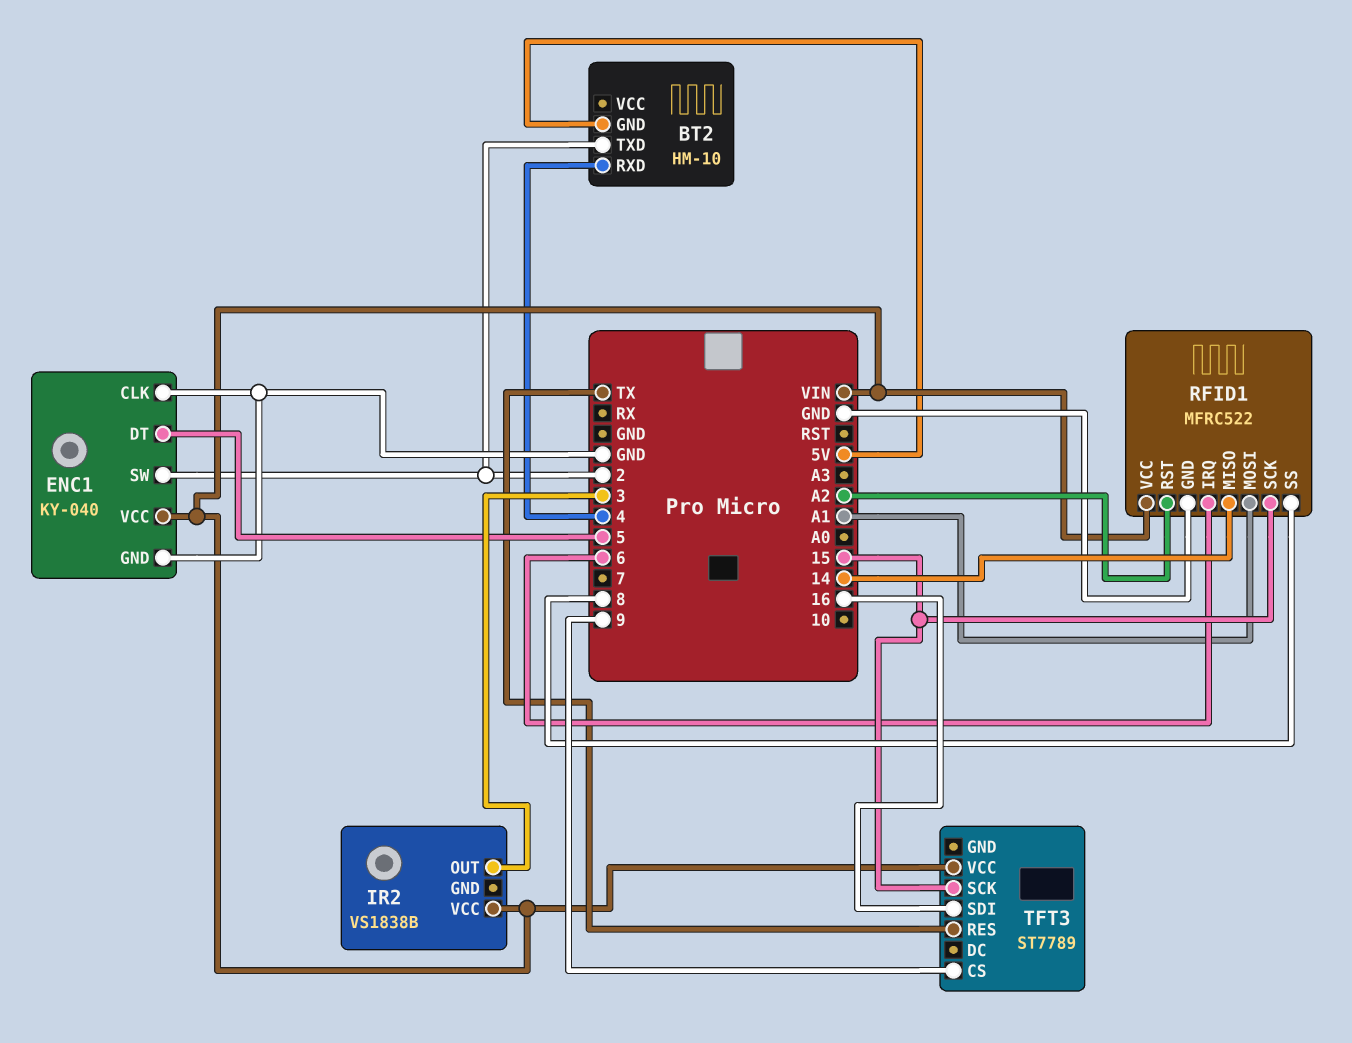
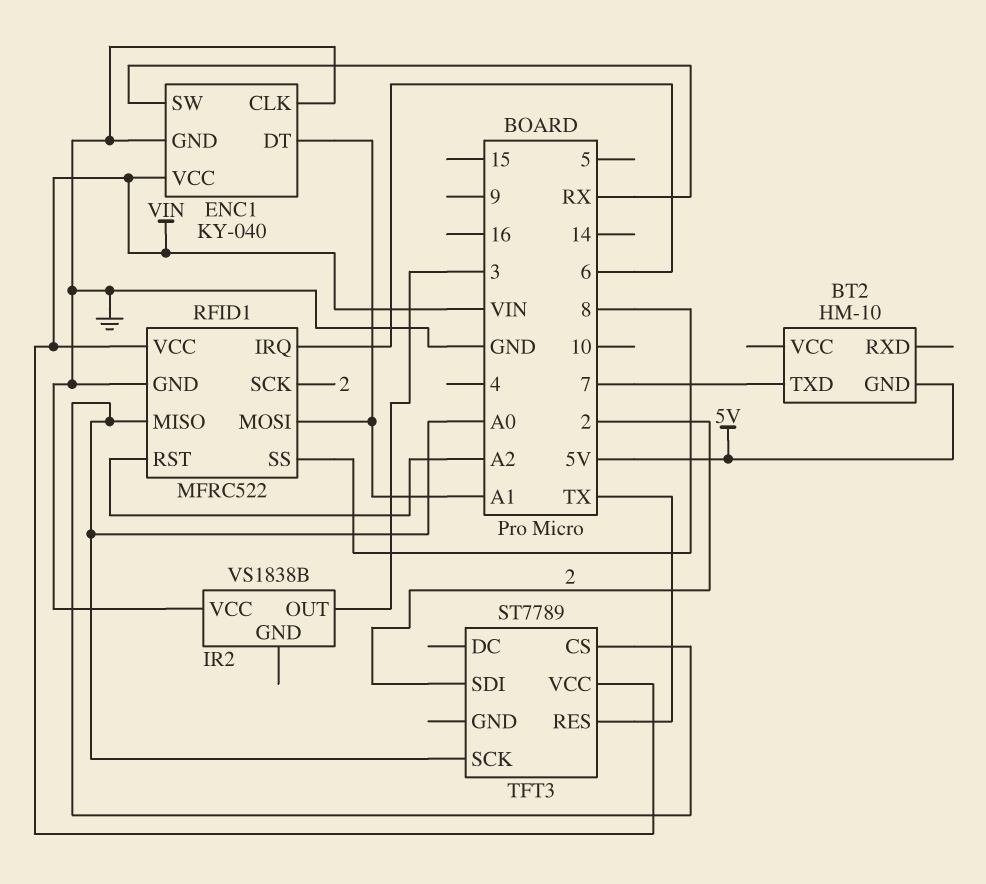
BT2 pin RXD: 4 -> none
BT2 pin TXD: 2 -> 7
ENC1 pin DT: 5 -> A1
ENC1 pin SW: 2 -> RX
IR2 pin VCC: VIN -> GND
RFID1 pin MISO: 14 -> A0
RFID1 pin SCK: 15 -> 2
TFT3 pin CS: 9 -> A0
TFT3 pin SCK: 15 -> A0
TFT3 pin SDI: 16 -> 2

